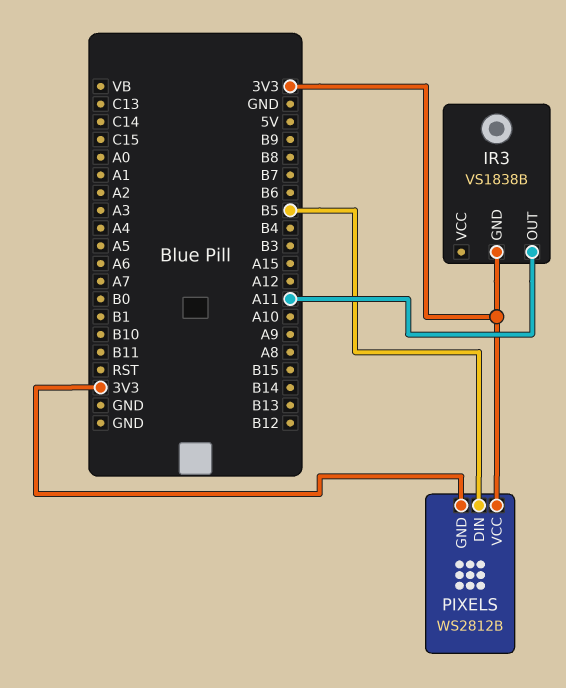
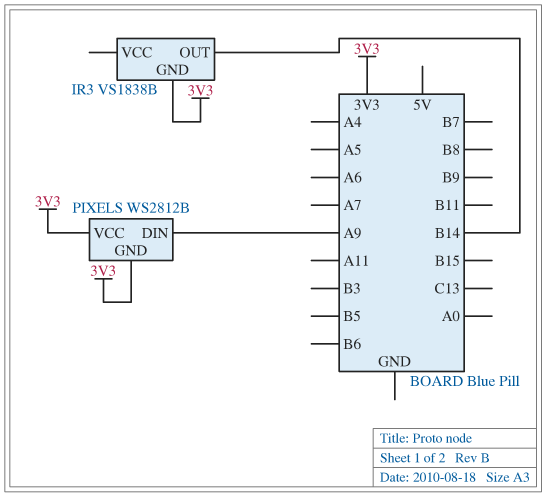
IR3 pin OUT: A11 -> B14
PIXELS pin DIN: B5 -> A9

